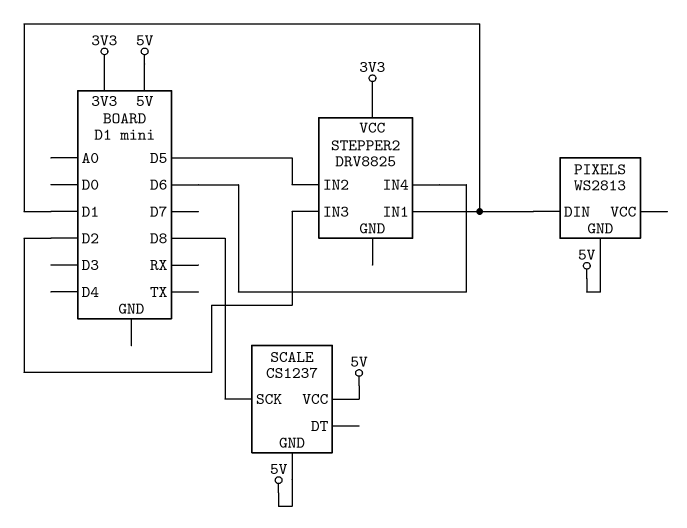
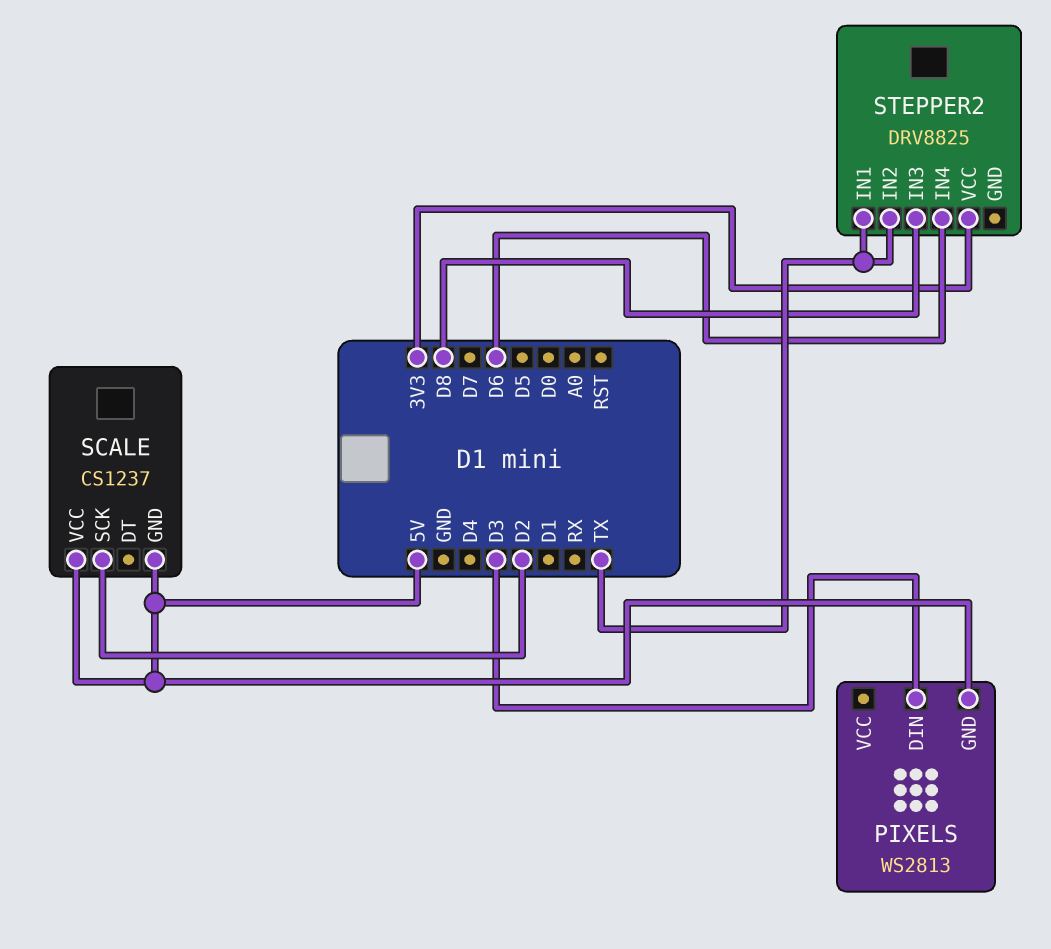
PIXELS pin DIN: D1 -> D3
SCALE pin SCK: D8 -> D2
STEPPER2 pin IN1: D1 -> TX
STEPPER2 pin IN2: D5 -> TX
STEPPER2 pin IN3: D2 -> D8

